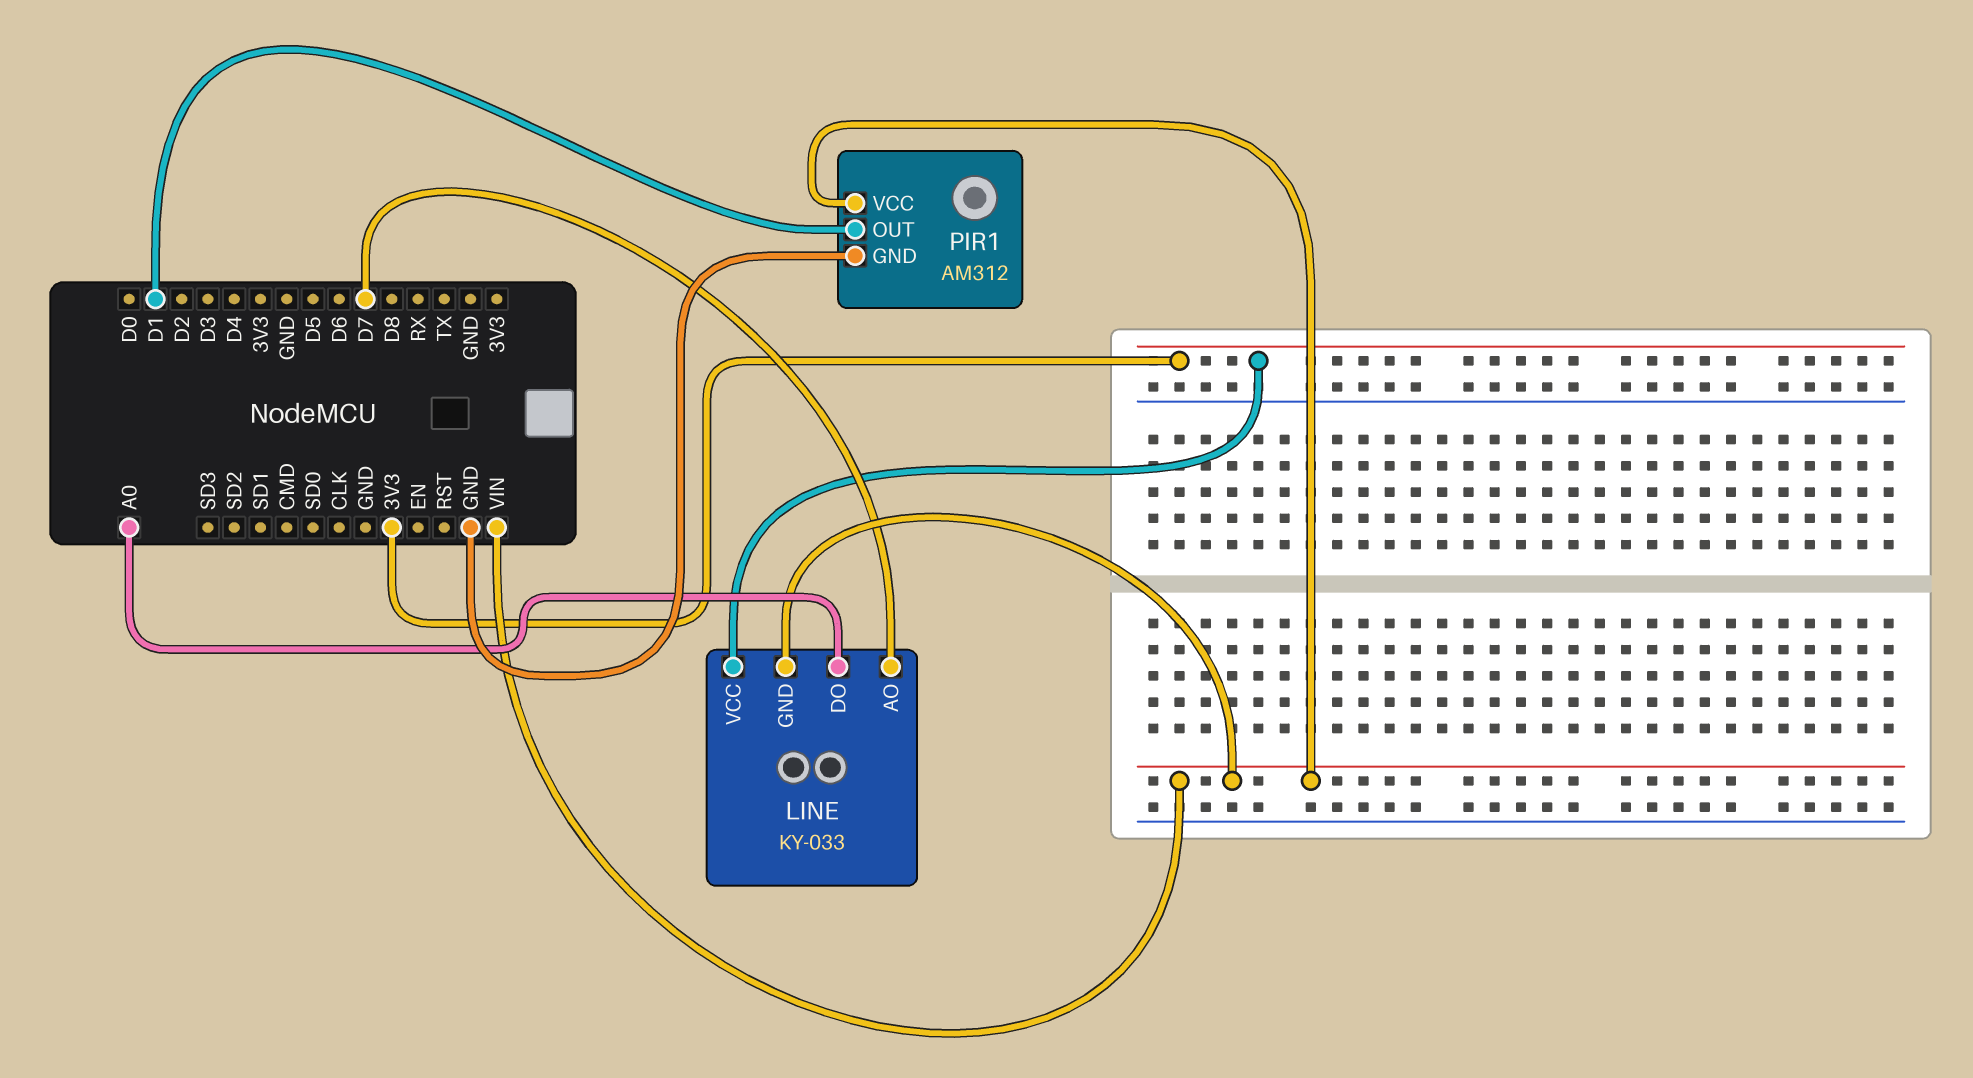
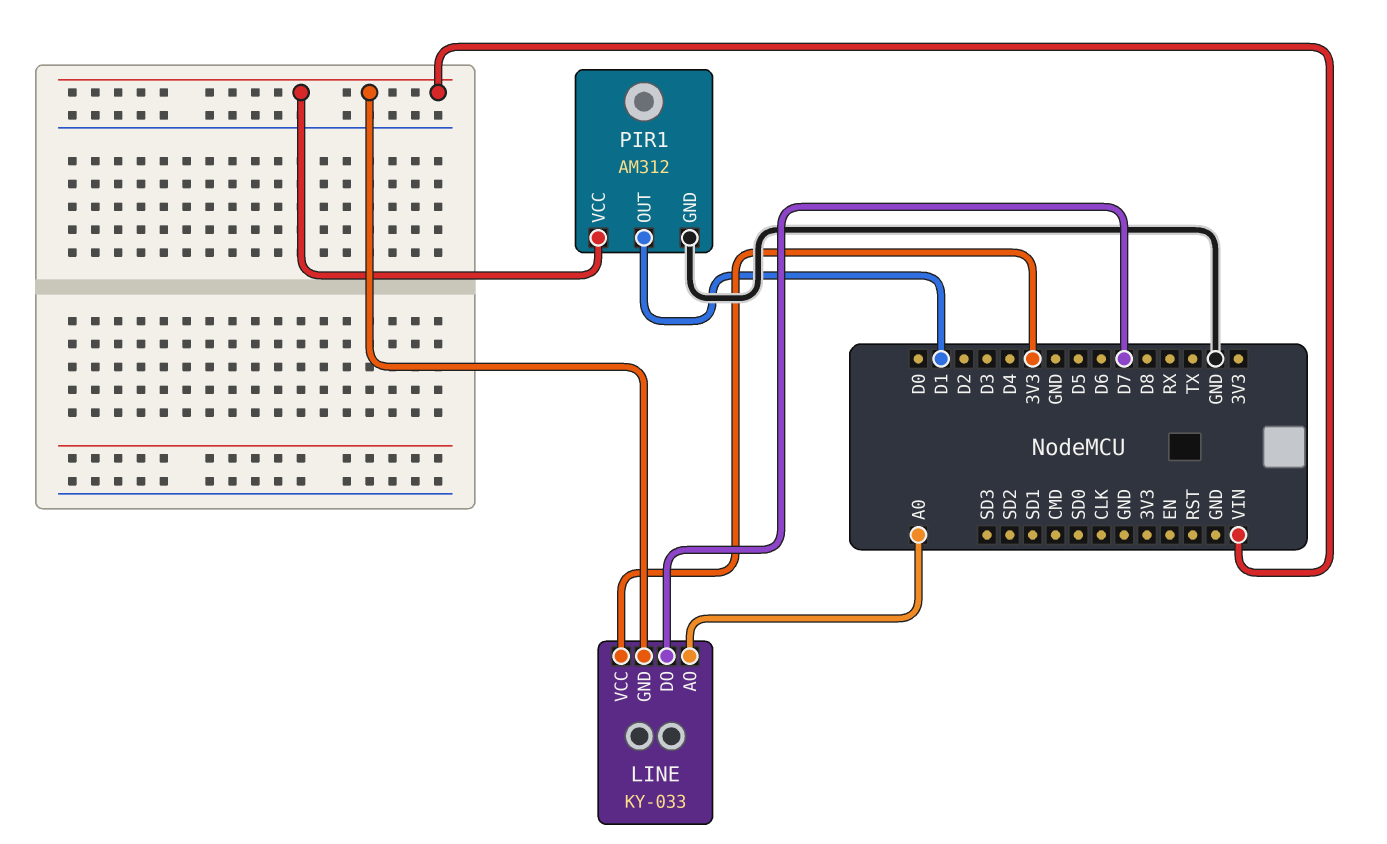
LINE pin AO: D7 -> A0
LINE pin DO: A0 -> D7

